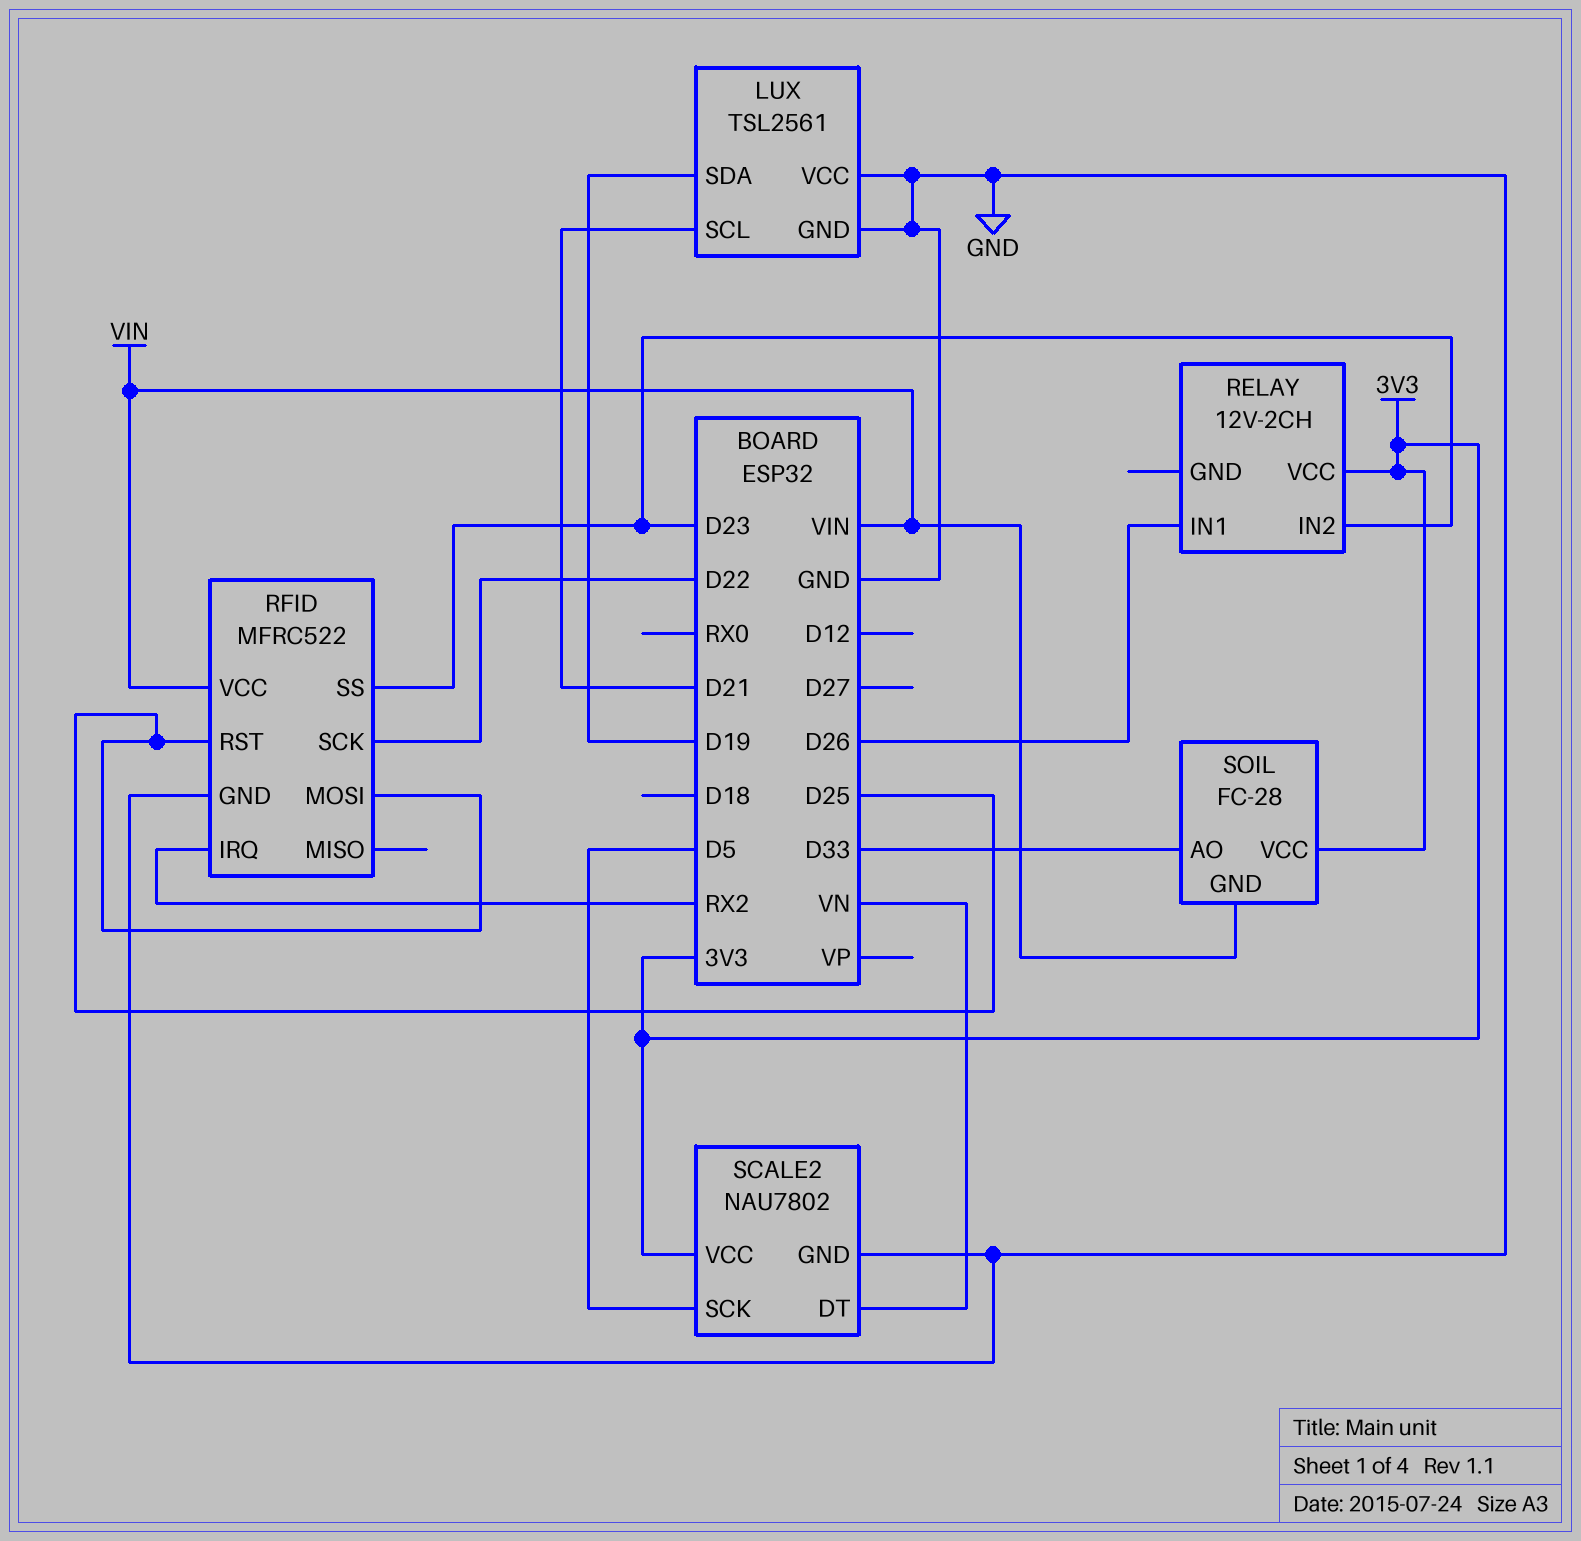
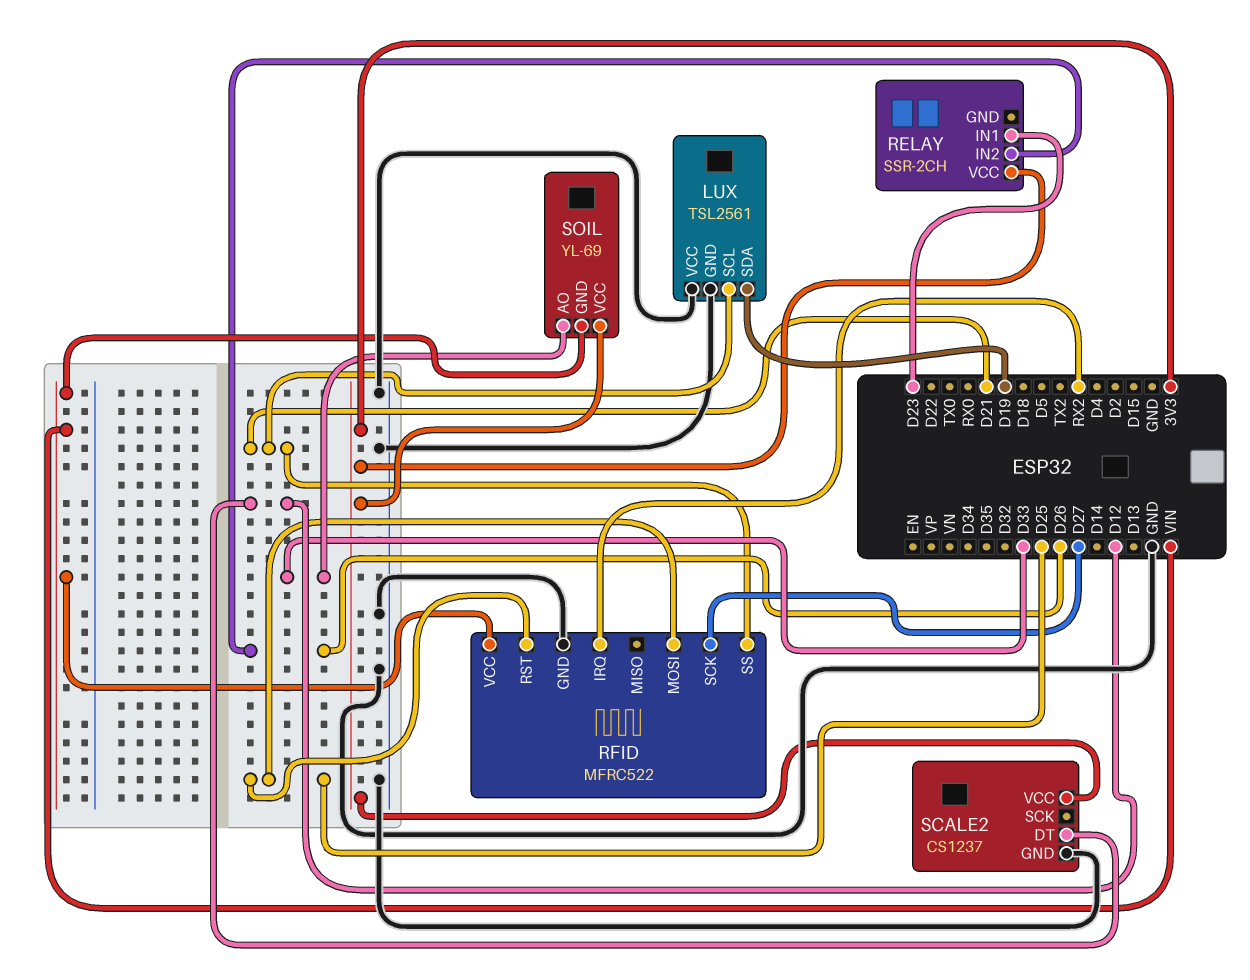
RELAY: 12V-2CH -> SSR-2CH
RELAY pin IN1: D26 -> D23
RELAY pin IN2: D23 -> D26
RFID pin SCK: D22 -> D27
RFID pin SS: D23 -> D21
SCALE2: NAU7802 -> CS1237
SCALE2 pin DT: VN -> D12
SCALE2 pin SCK: D5 -> none
SOIL: FC-28 -> YL-69

